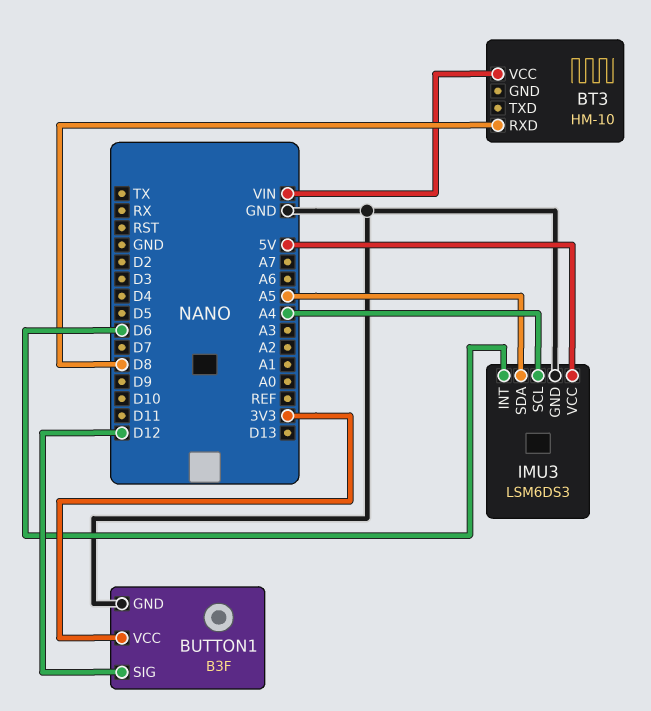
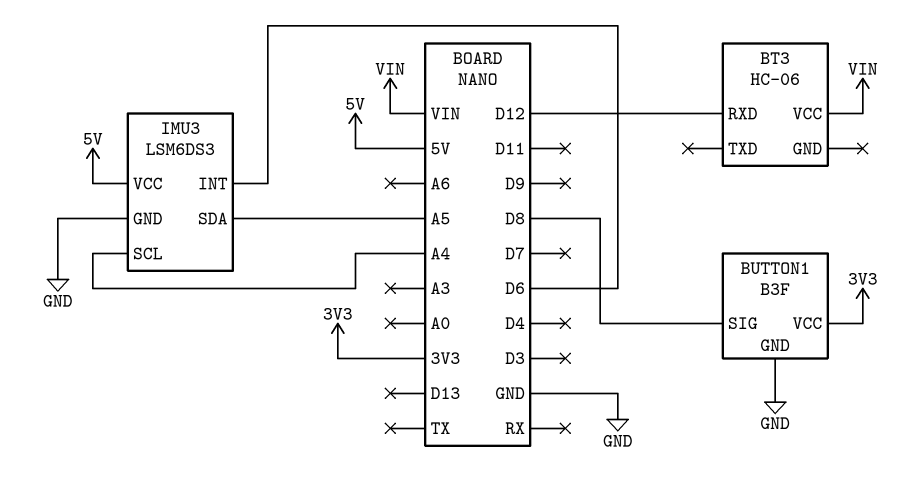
BT3: HM-10 -> HC-06
BT3 pin RXD: D8 -> D12
BUTTON1 pin SIG: D12 -> D8

